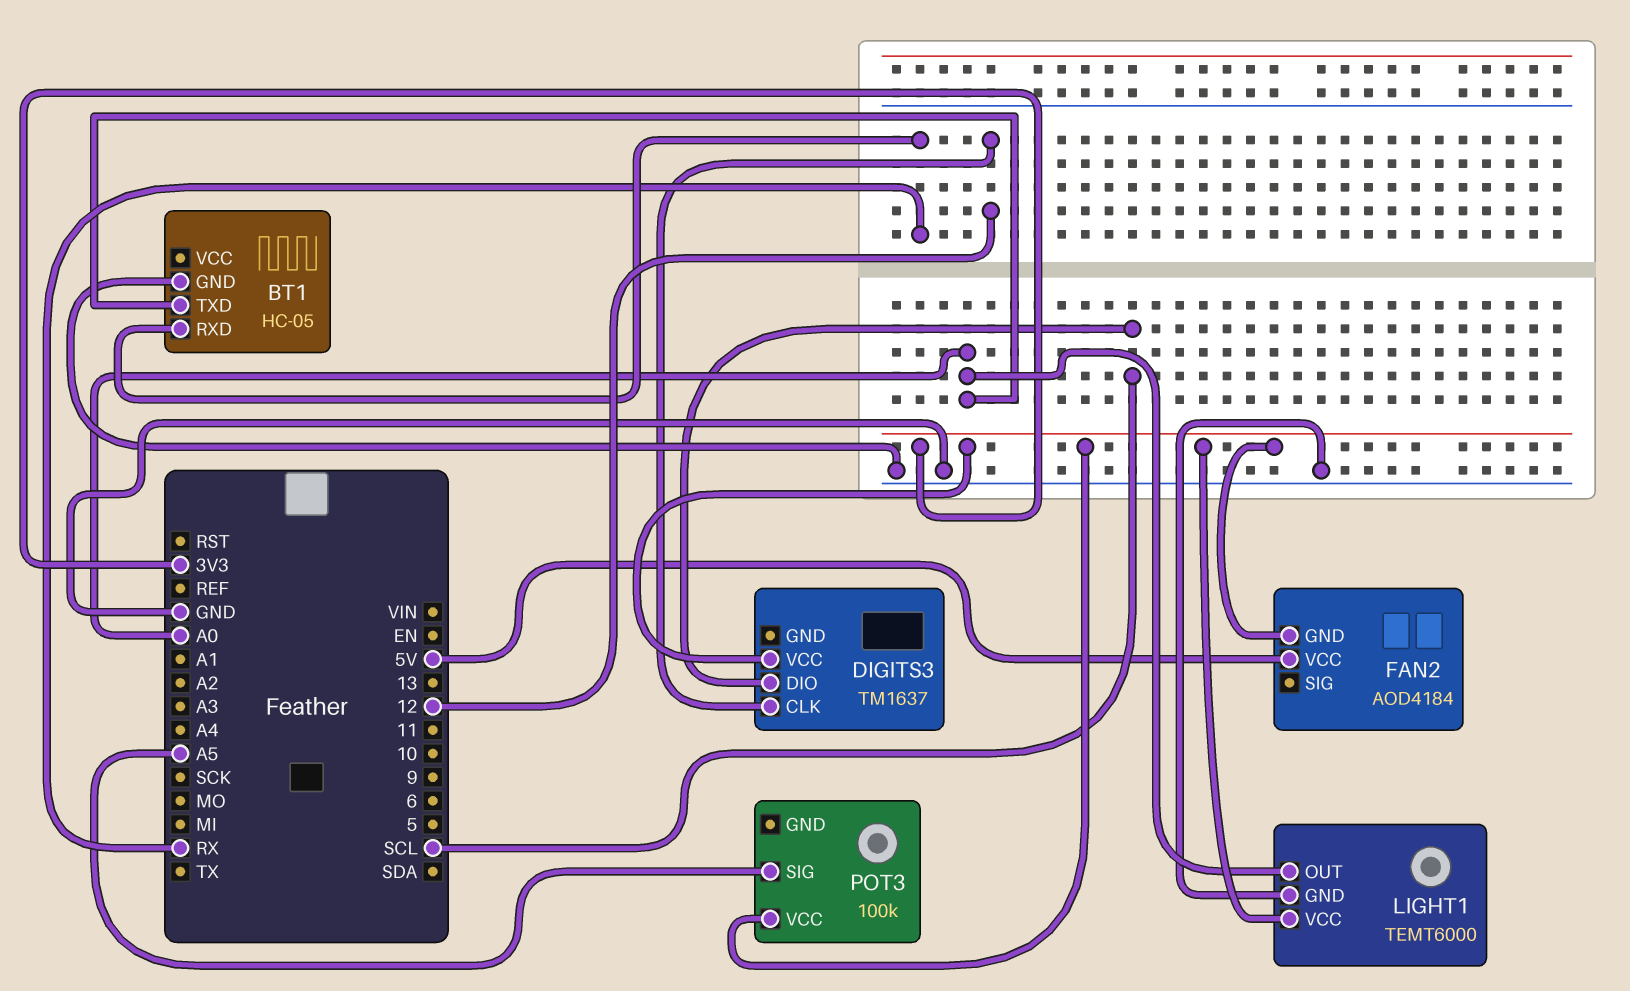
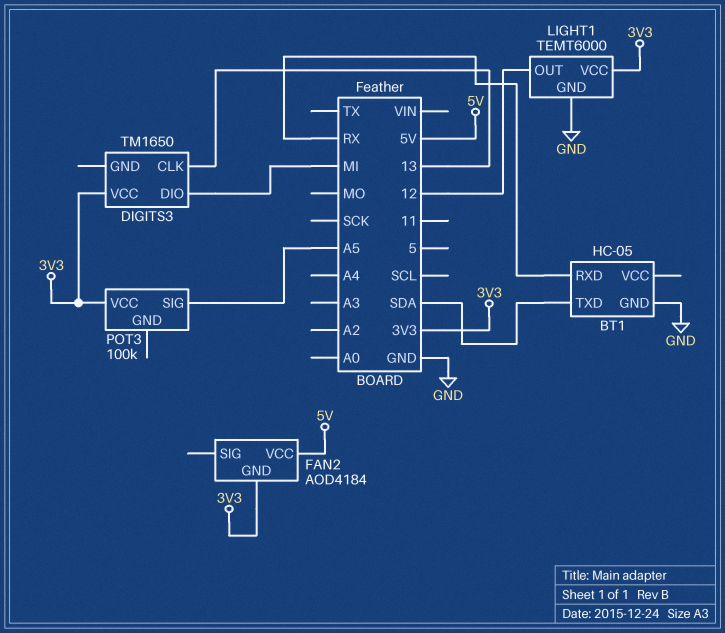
BT1 pin TXD: A0 -> SDA
DIGITS3: TM1637 -> TM1650
DIGITS3 pin CLK: 12 -> 13
DIGITS3 pin DIO: SCL -> MI
LIGHT1 pin OUT: A0 -> 12

